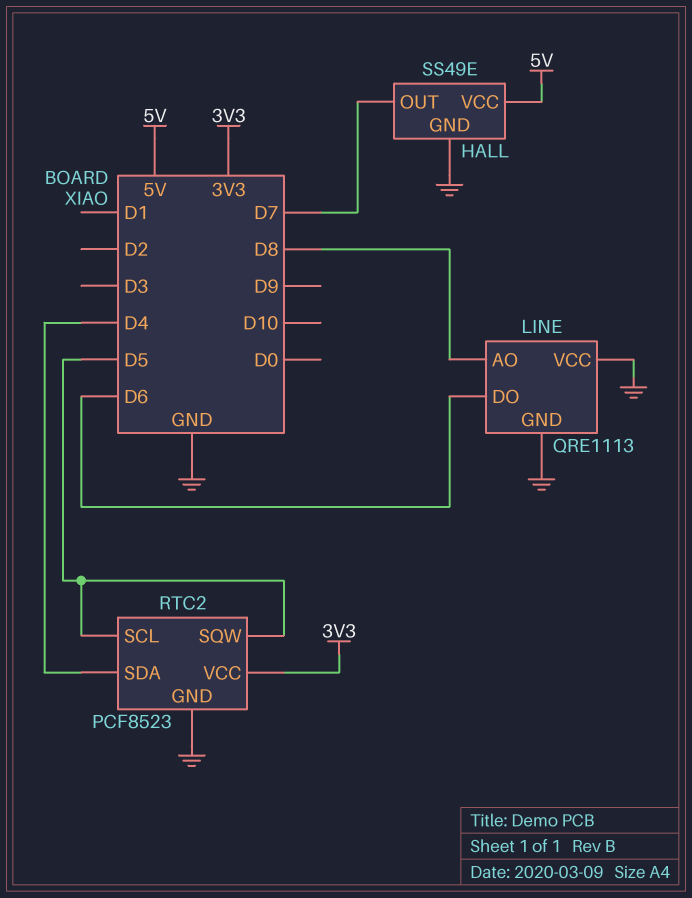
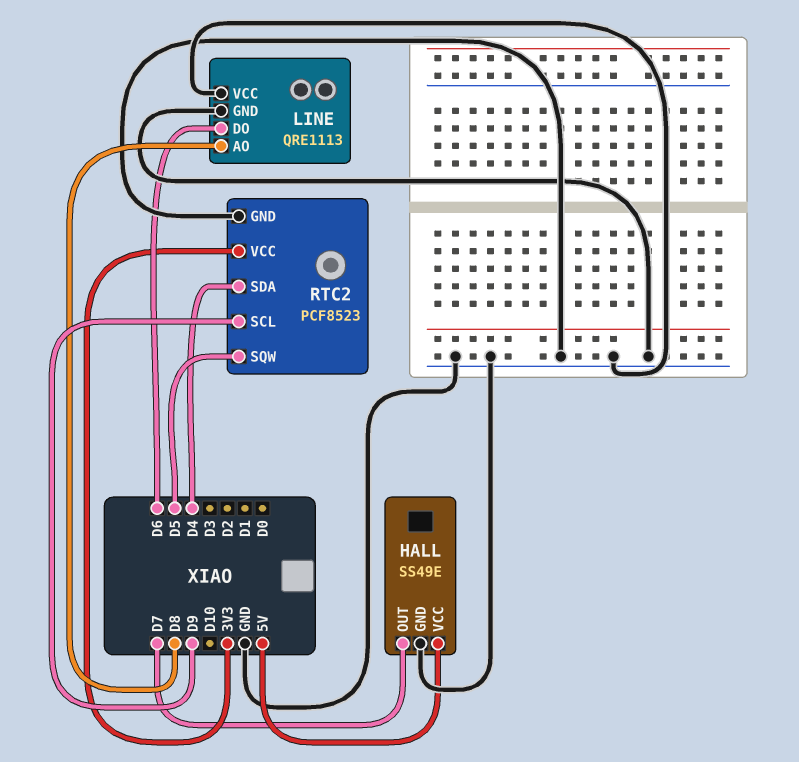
RTC2 pin SCL: D5 -> D9

